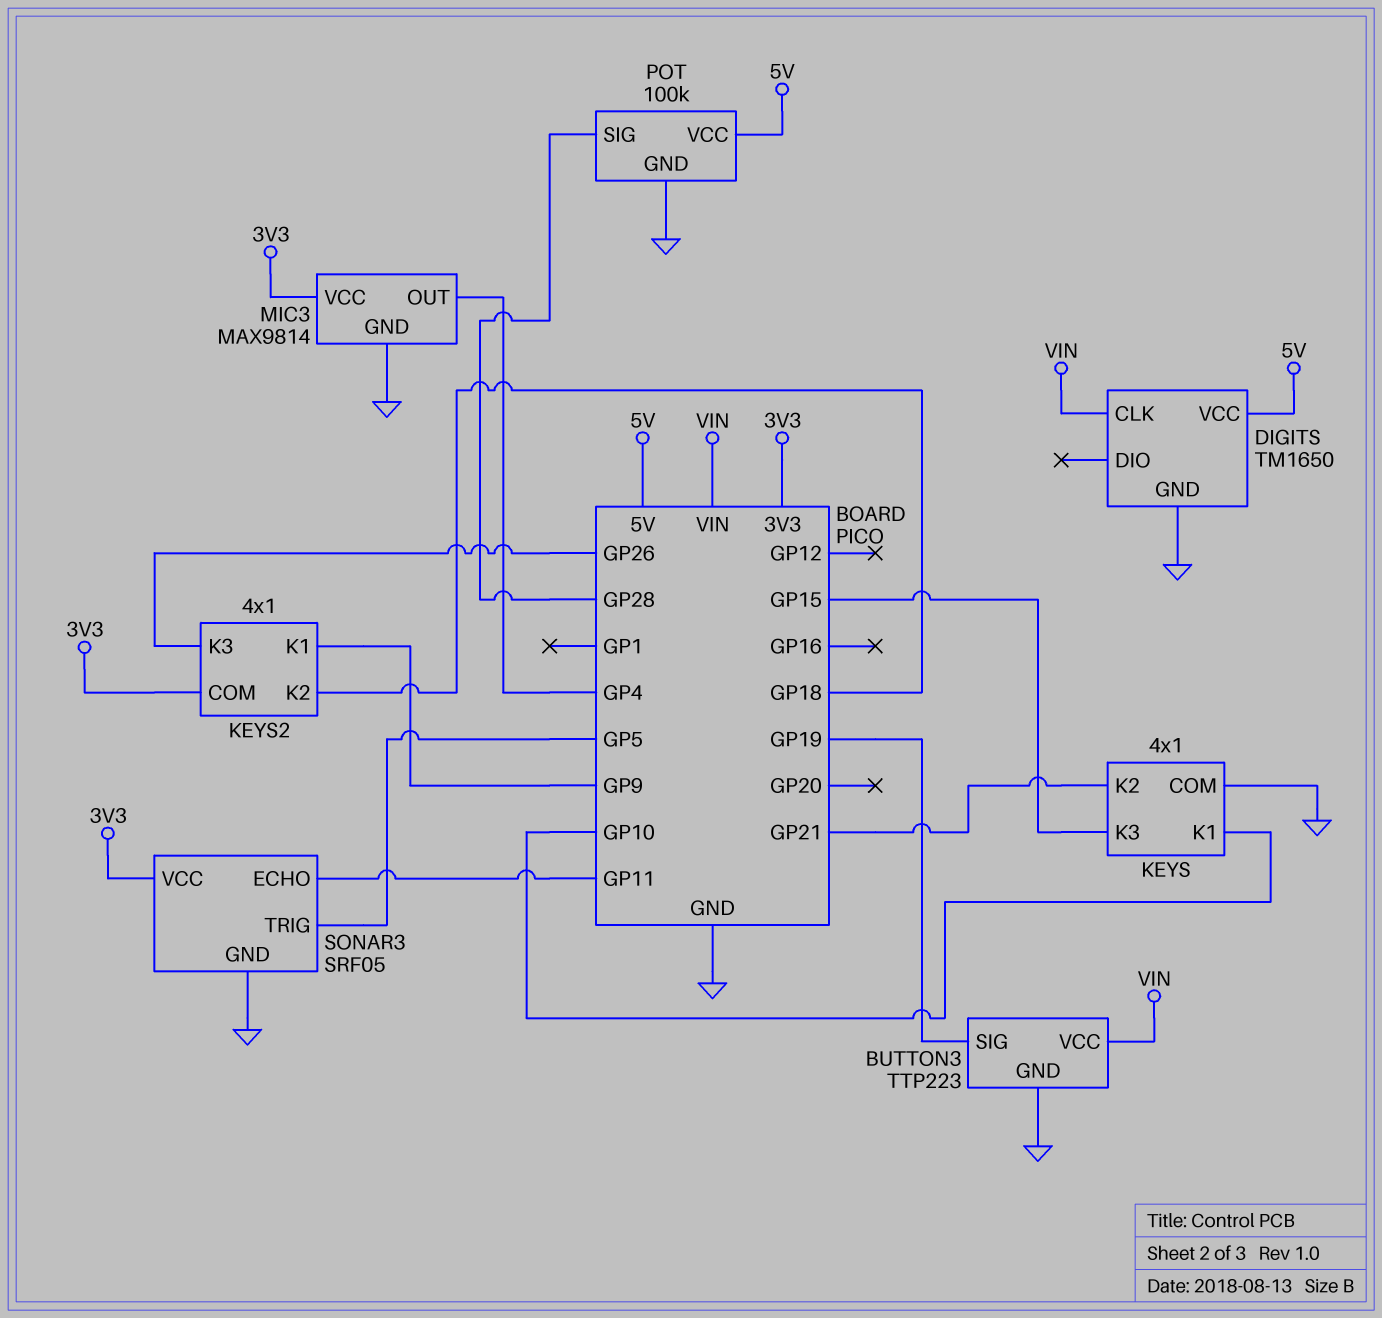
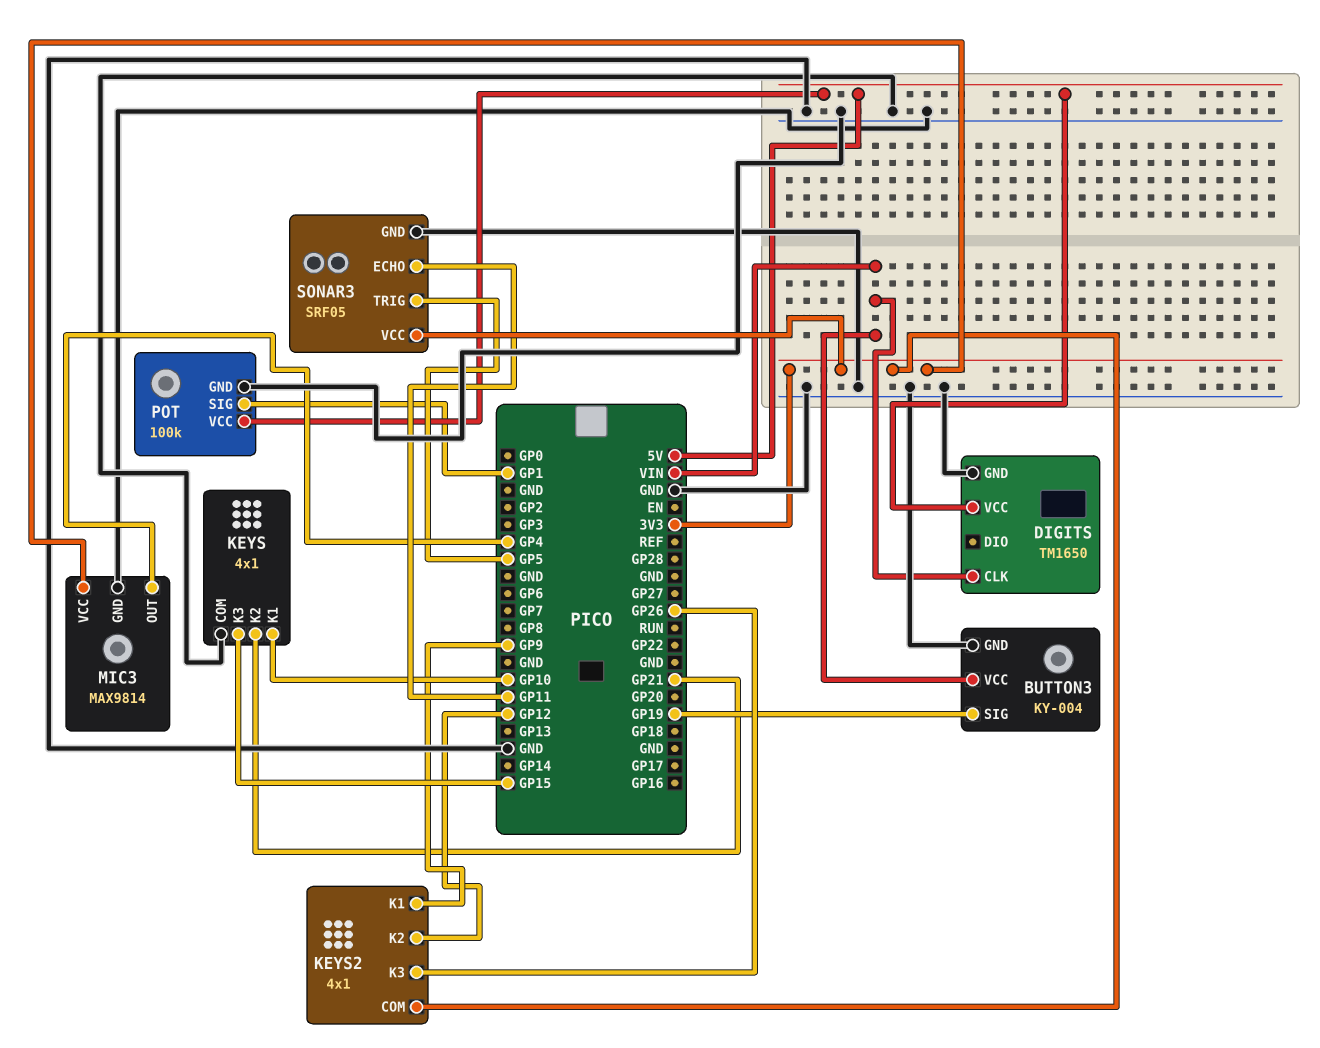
BUTTON3: TTP223 -> KY-004
KEYS2 pin K2: GP18 -> GP12
POT pin SIG: GP28 -> GP1

